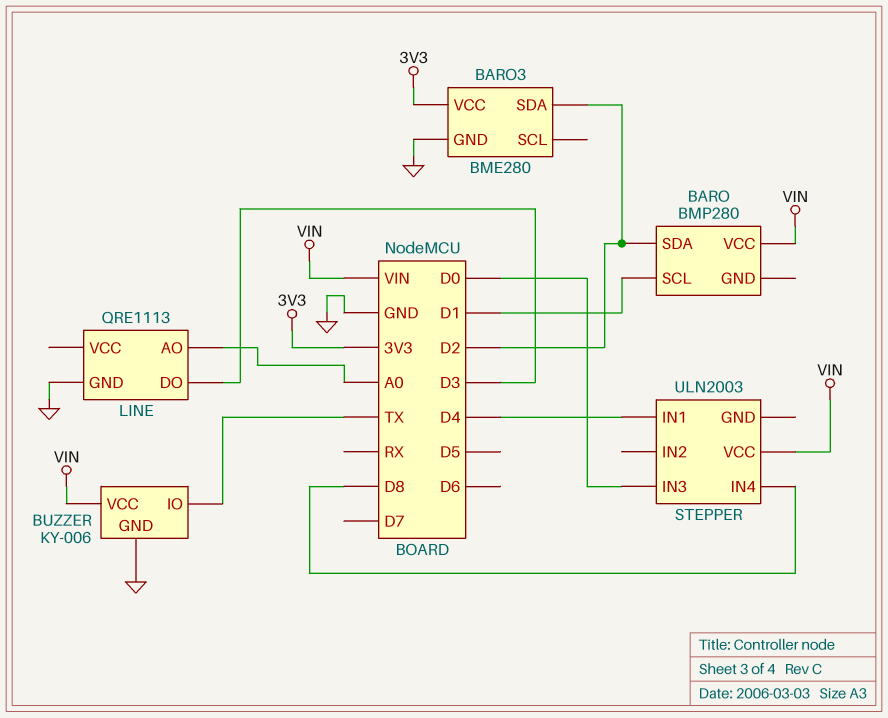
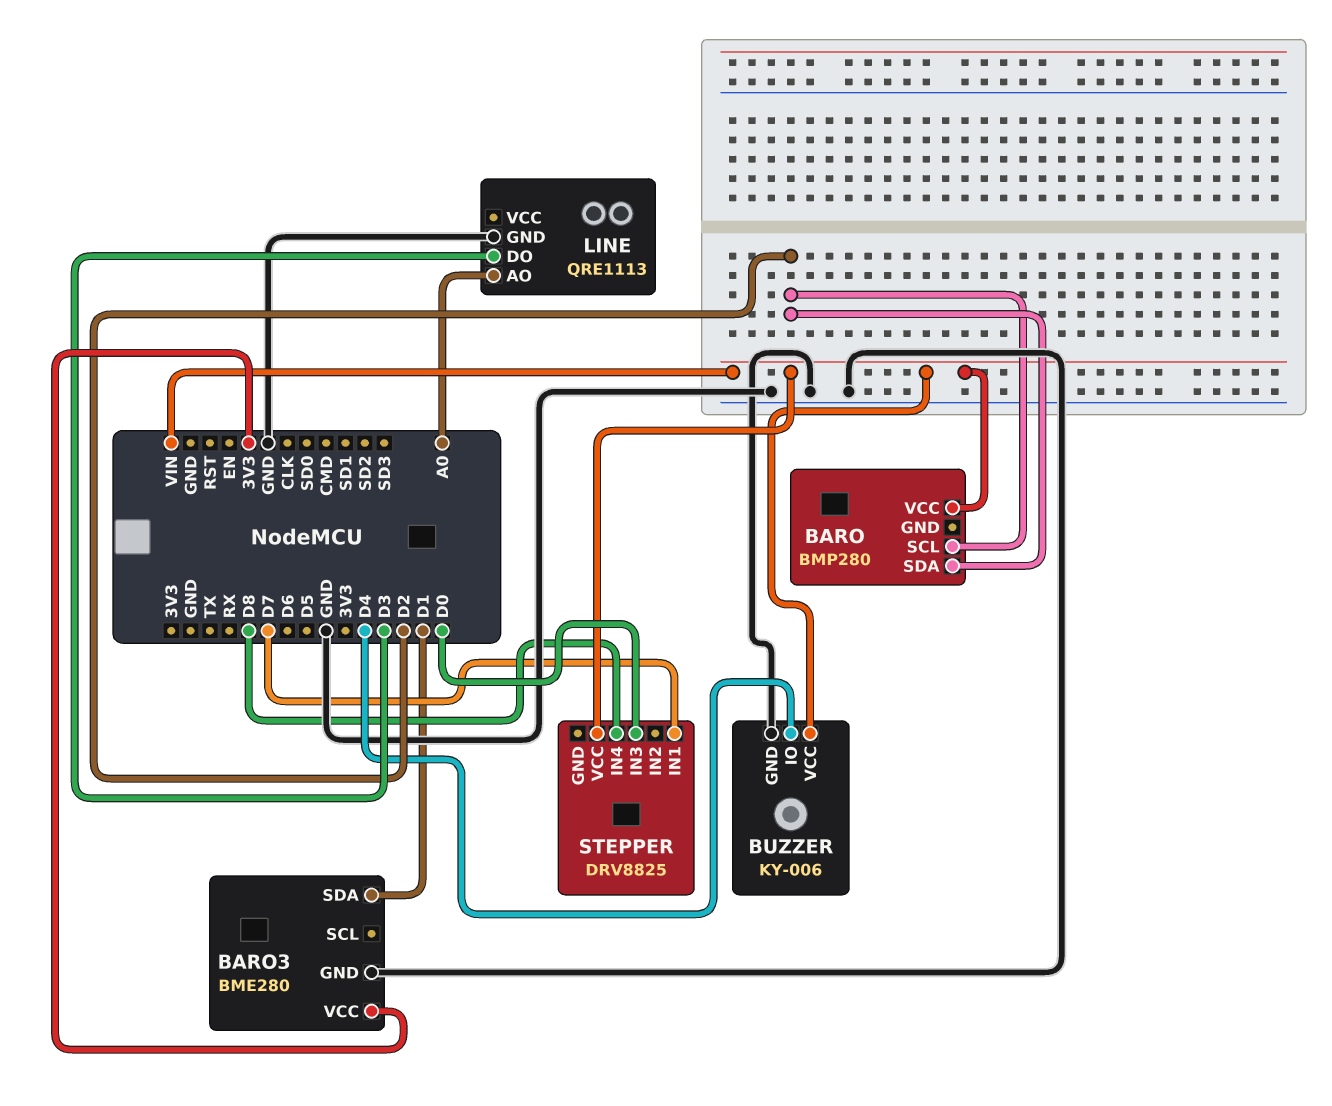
BARO pin SCL: D1 -> D2
BARO3 pin SDA: D2 -> D1
BUZZER pin IO: TX -> D4
STEPPER: ULN2003 -> DRV8825
STEPPER pin IN1: D4 -> D7

